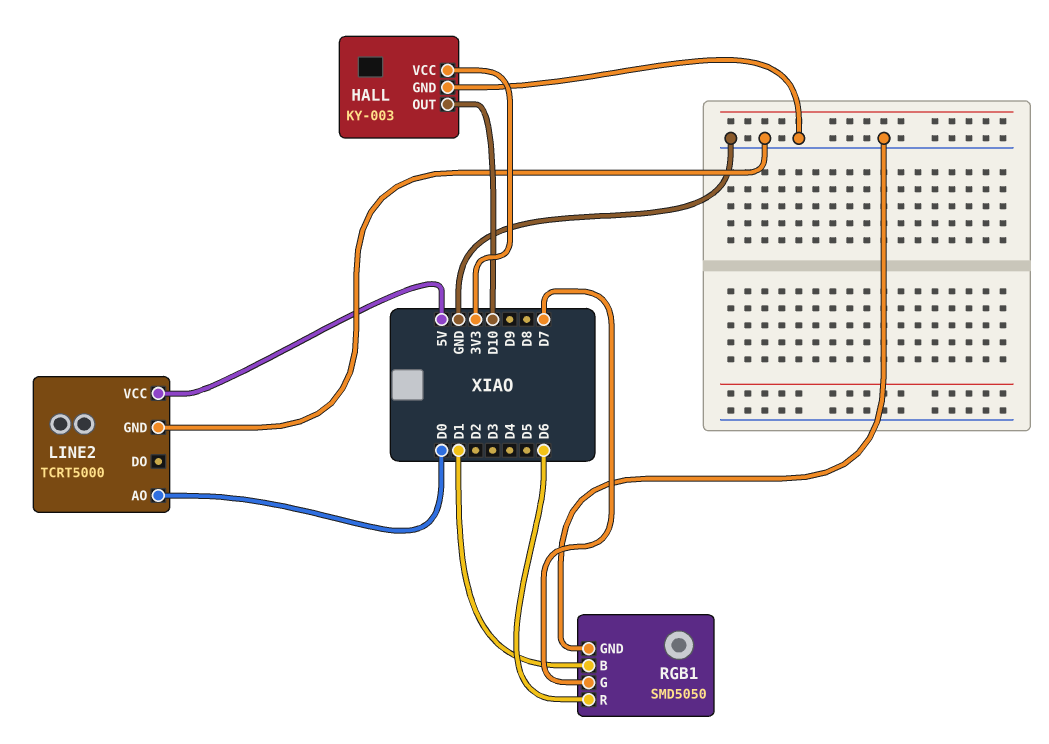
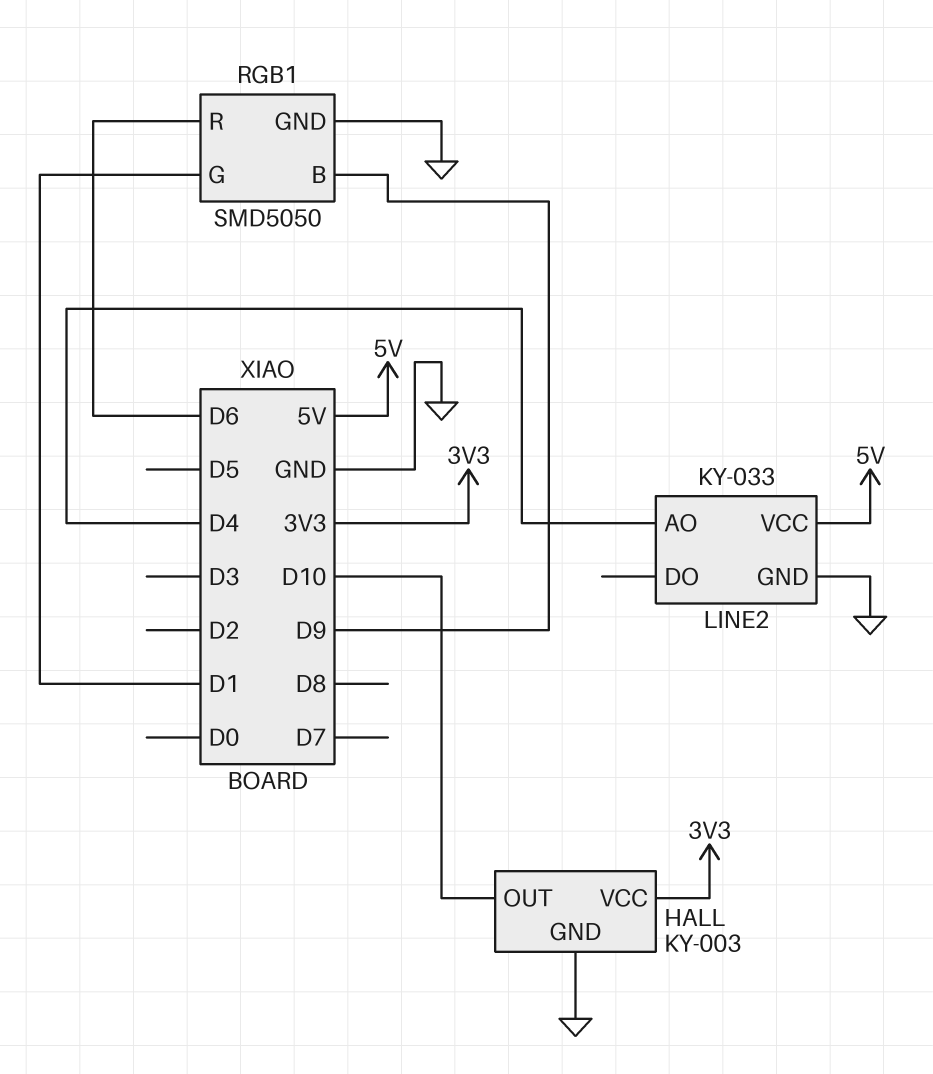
LINE2: TCRT5000 -> KY-033
LINE2 pin AO: D0 -> D4
RGB1 pin B: D1 -> D9
RGB1 pin G: D7 -> D1

